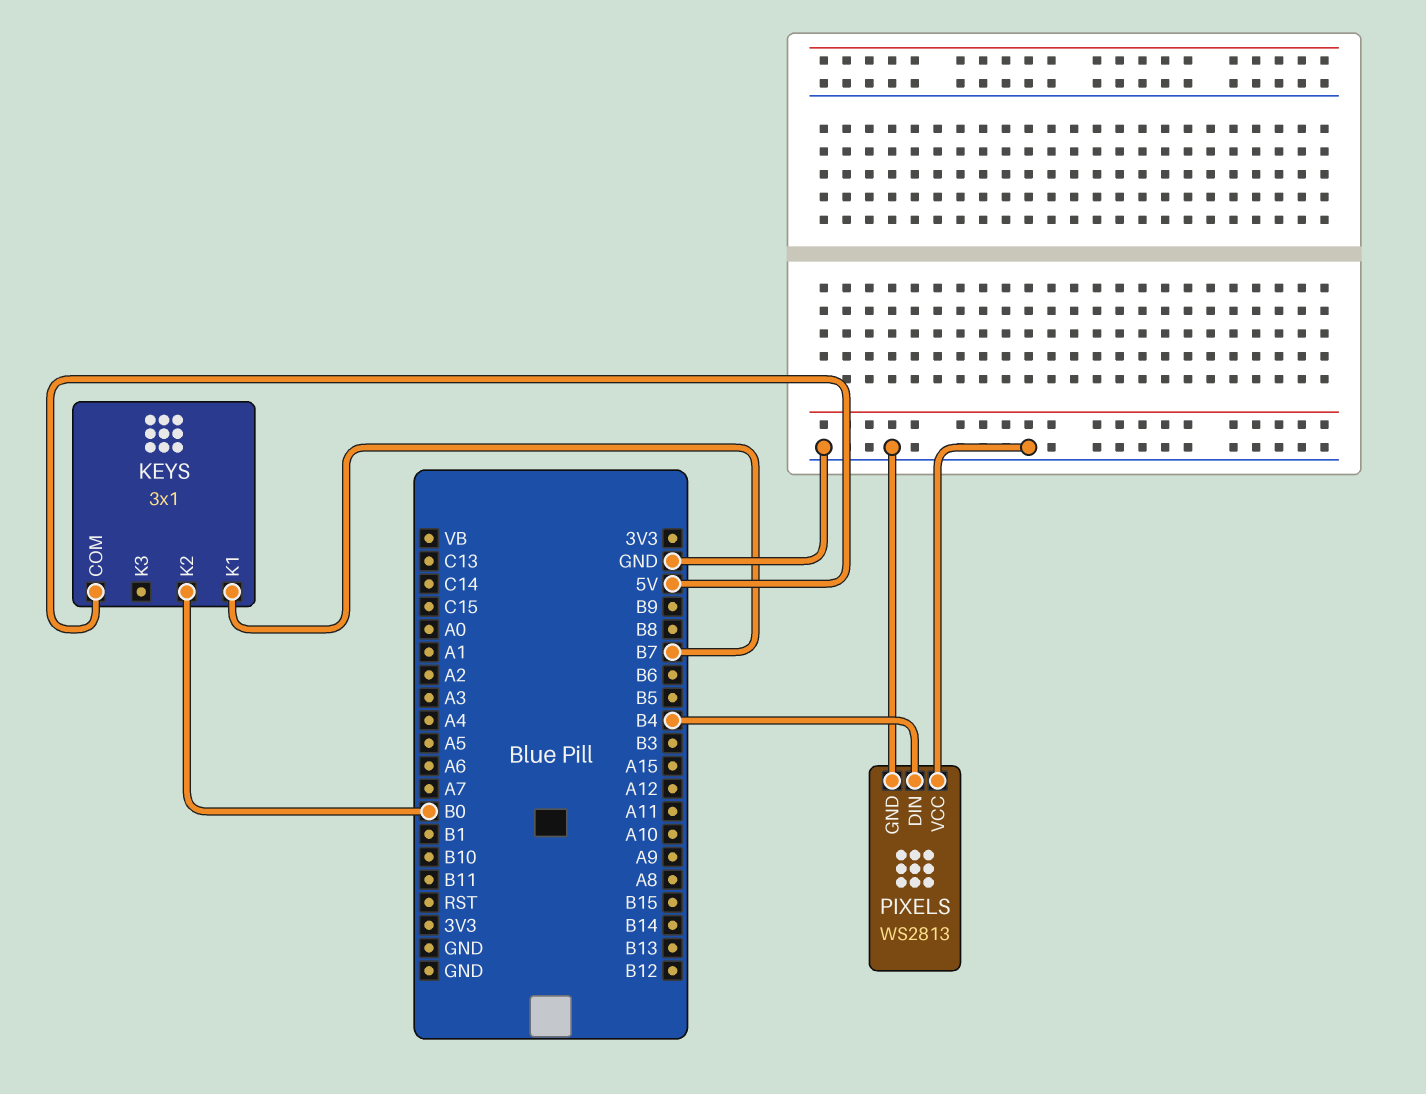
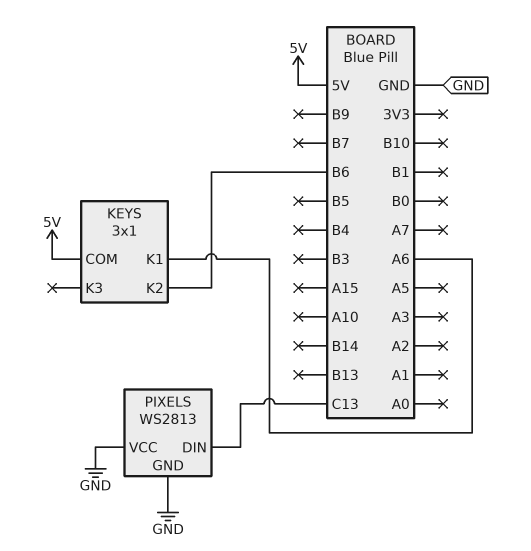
KEYS pin K1: B7 -> A6
KEYS pin K2: B0 -> B6
PIXELS pin DIN: B4 -> C13

